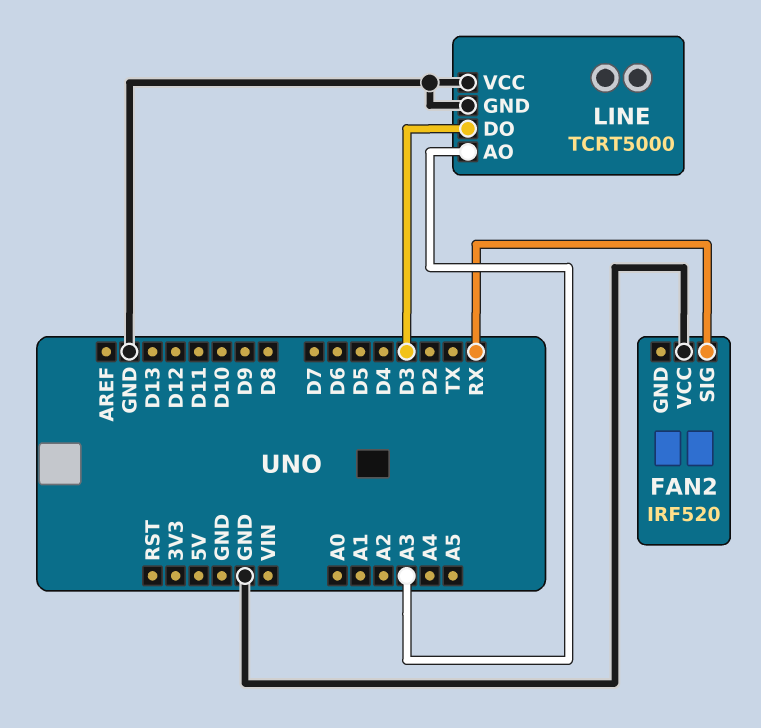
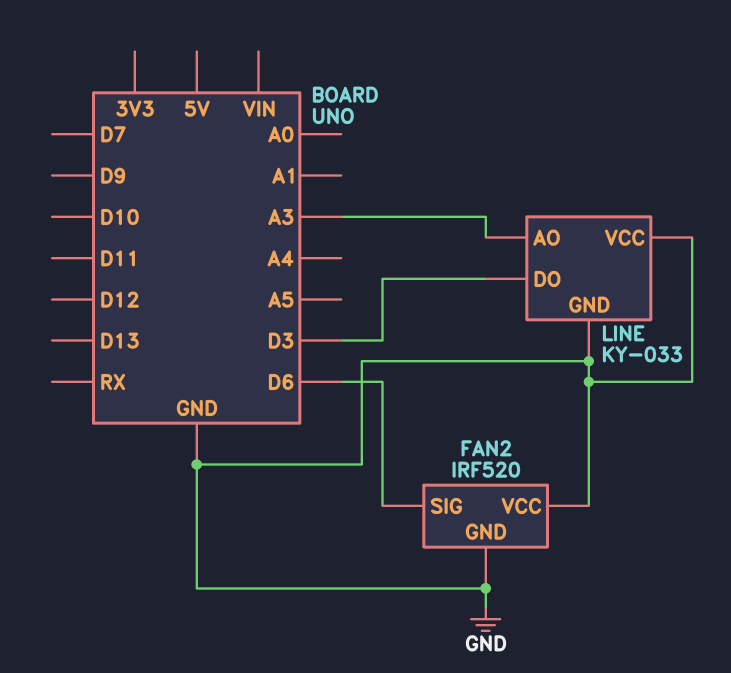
FAN2 pin GND: none -> GND
FAN2 pin SIG: RX -> D6
LINE: TCRT5000 -> KY-033

